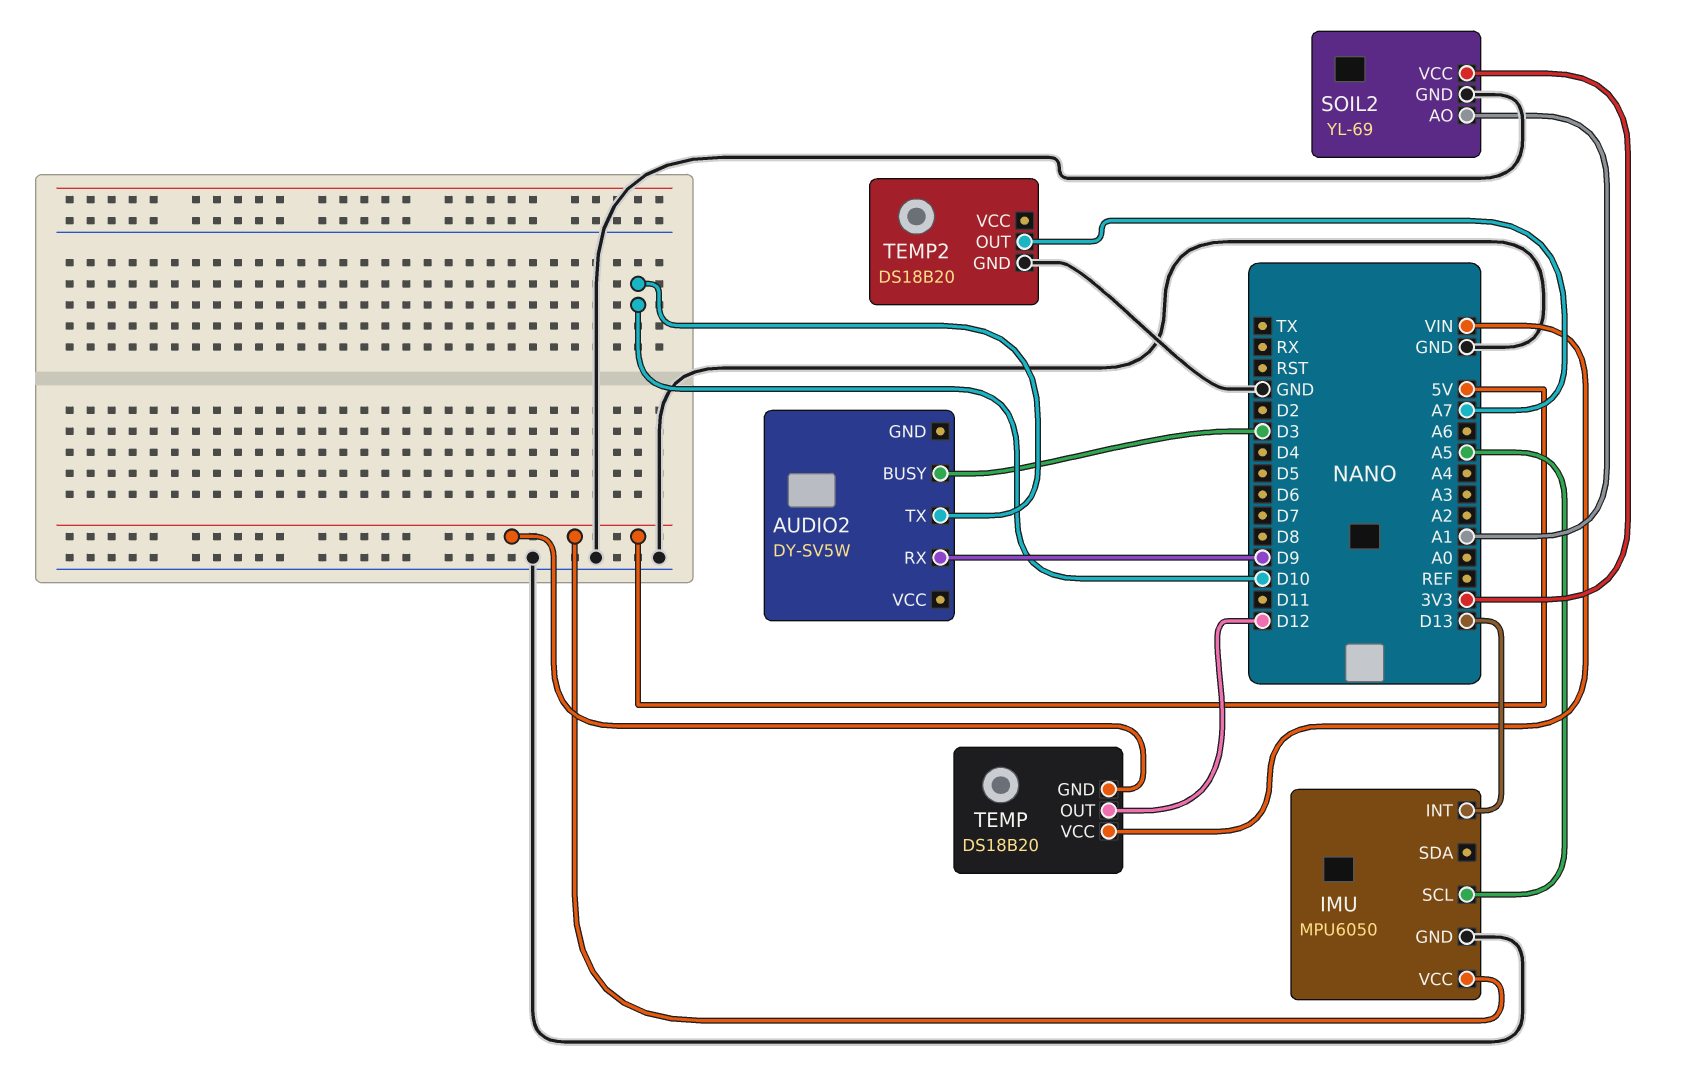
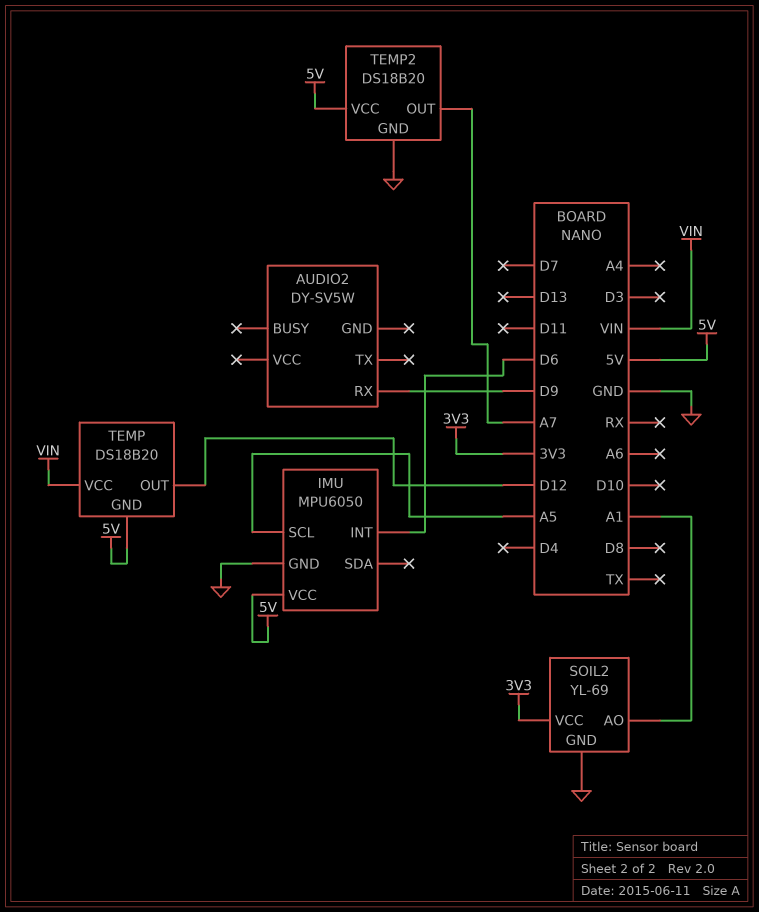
AUDIO2 pin BUSY: D3 -> none
AUDIO2 pin TX: D10 -> none
IMU pin INT: D13 -> D6
TEMP2 pin VCC: none -> 5V

